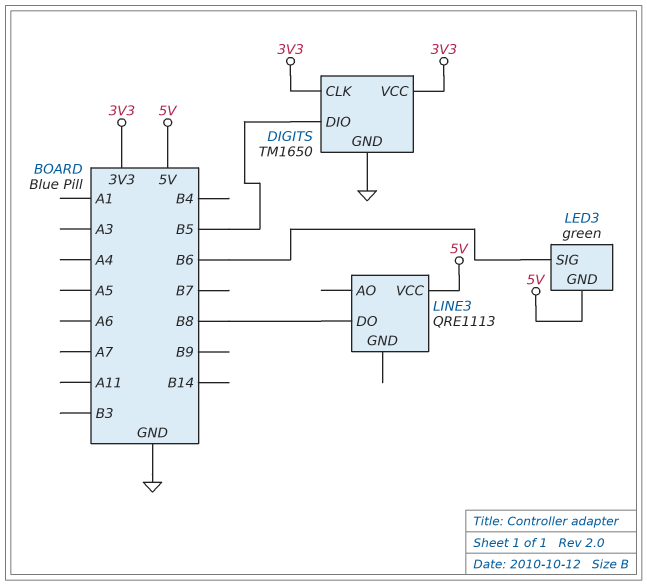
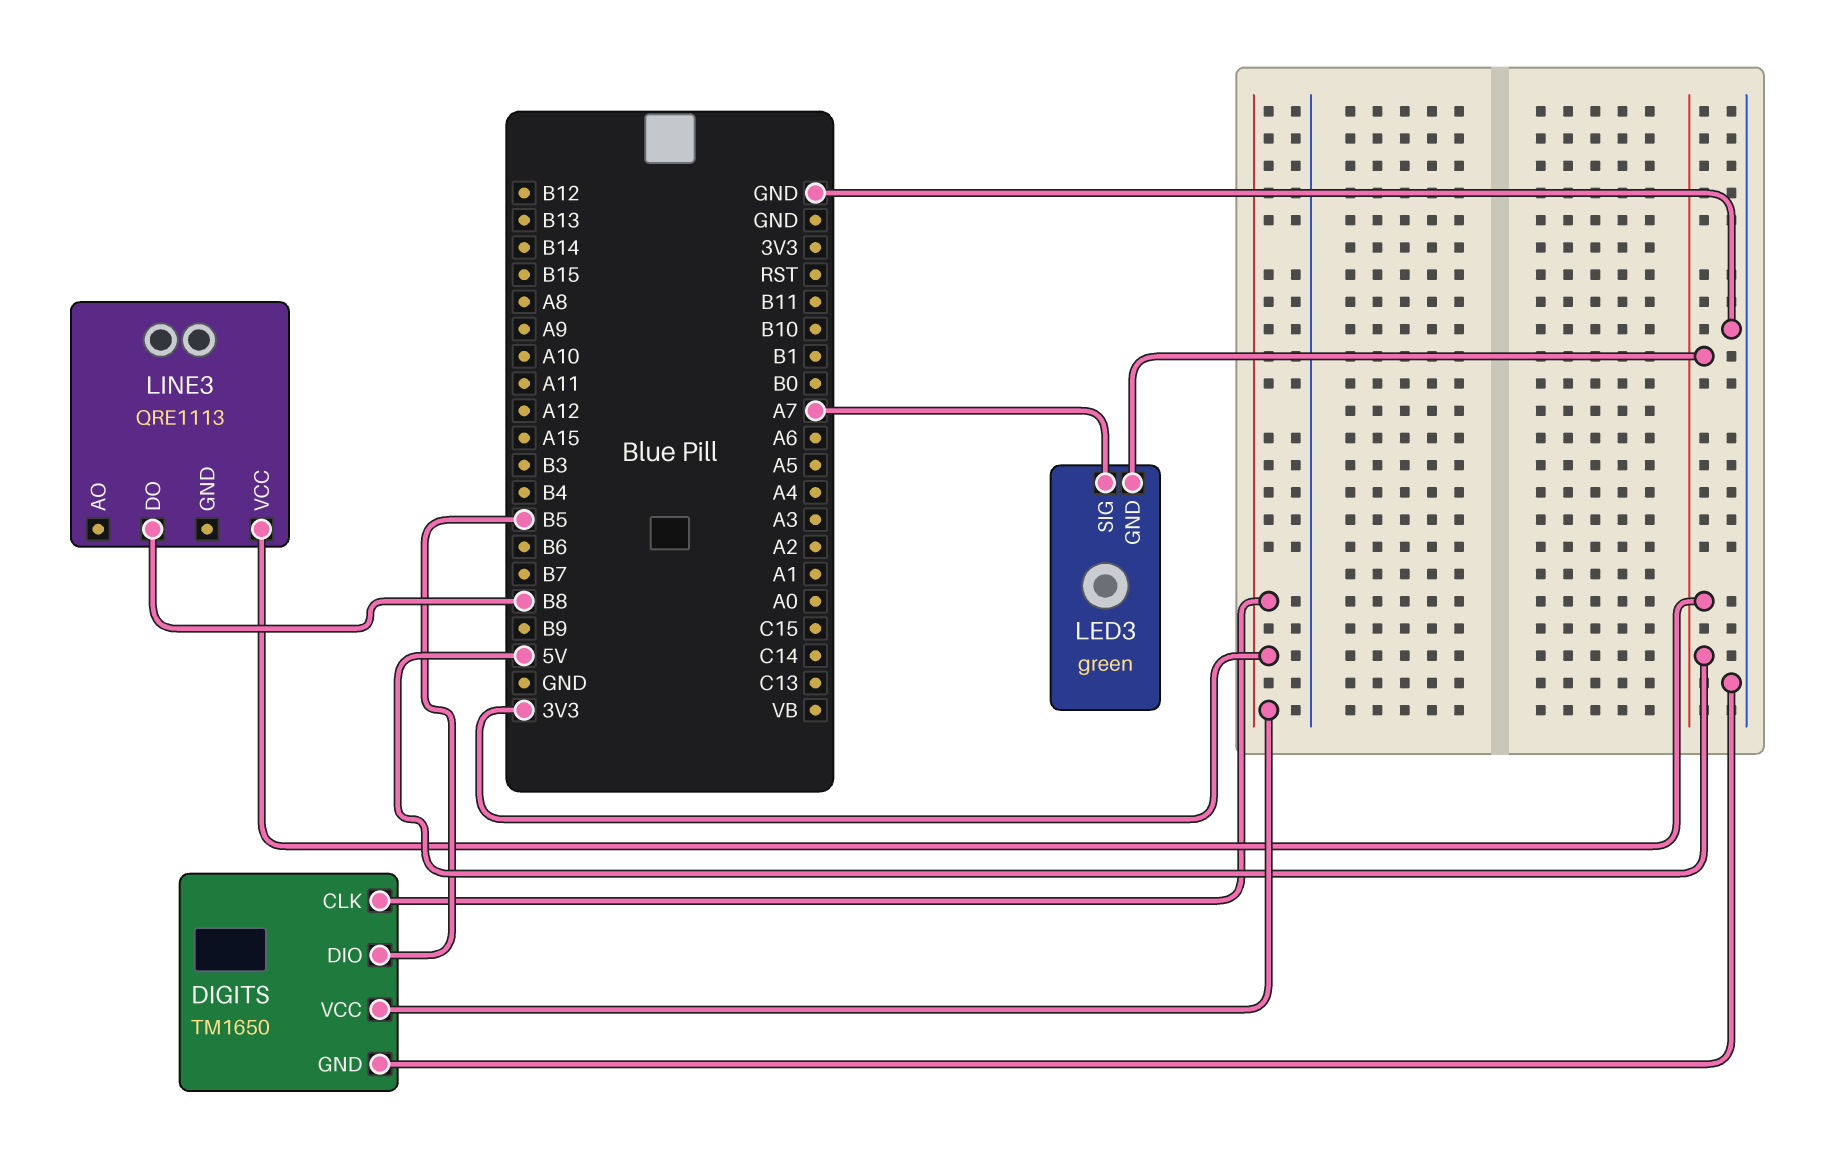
LED3 pin SIG: B6 -> A7

